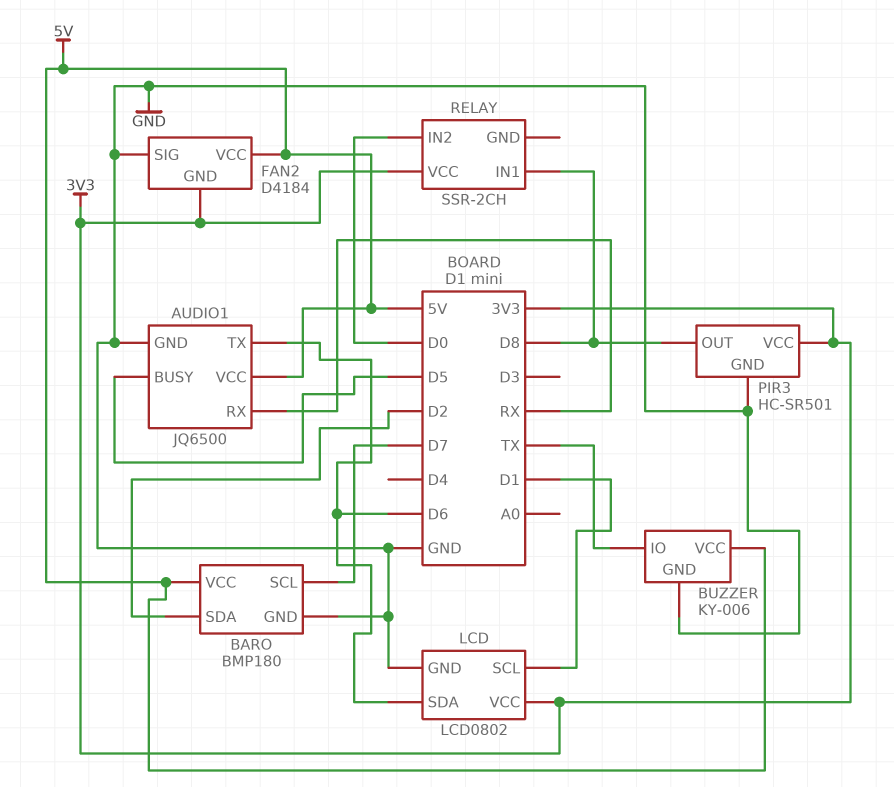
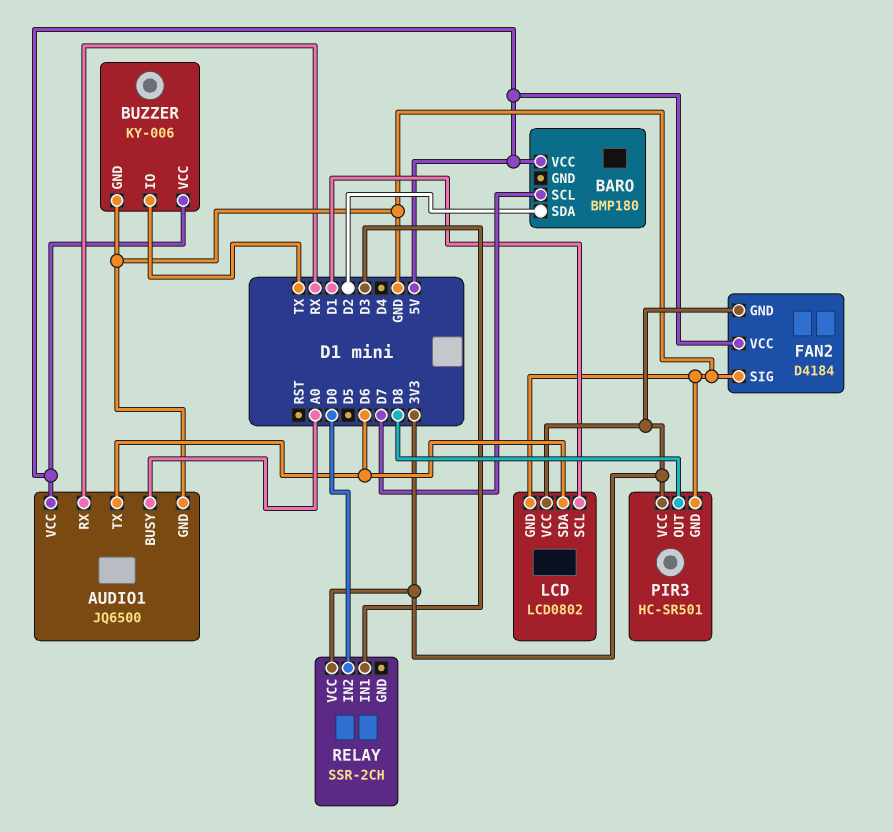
AUDIO1 pin BUSY: D5 -> A0
BARO pin GND: GND -> none
RELAY pin IN1: D8 -> D3

